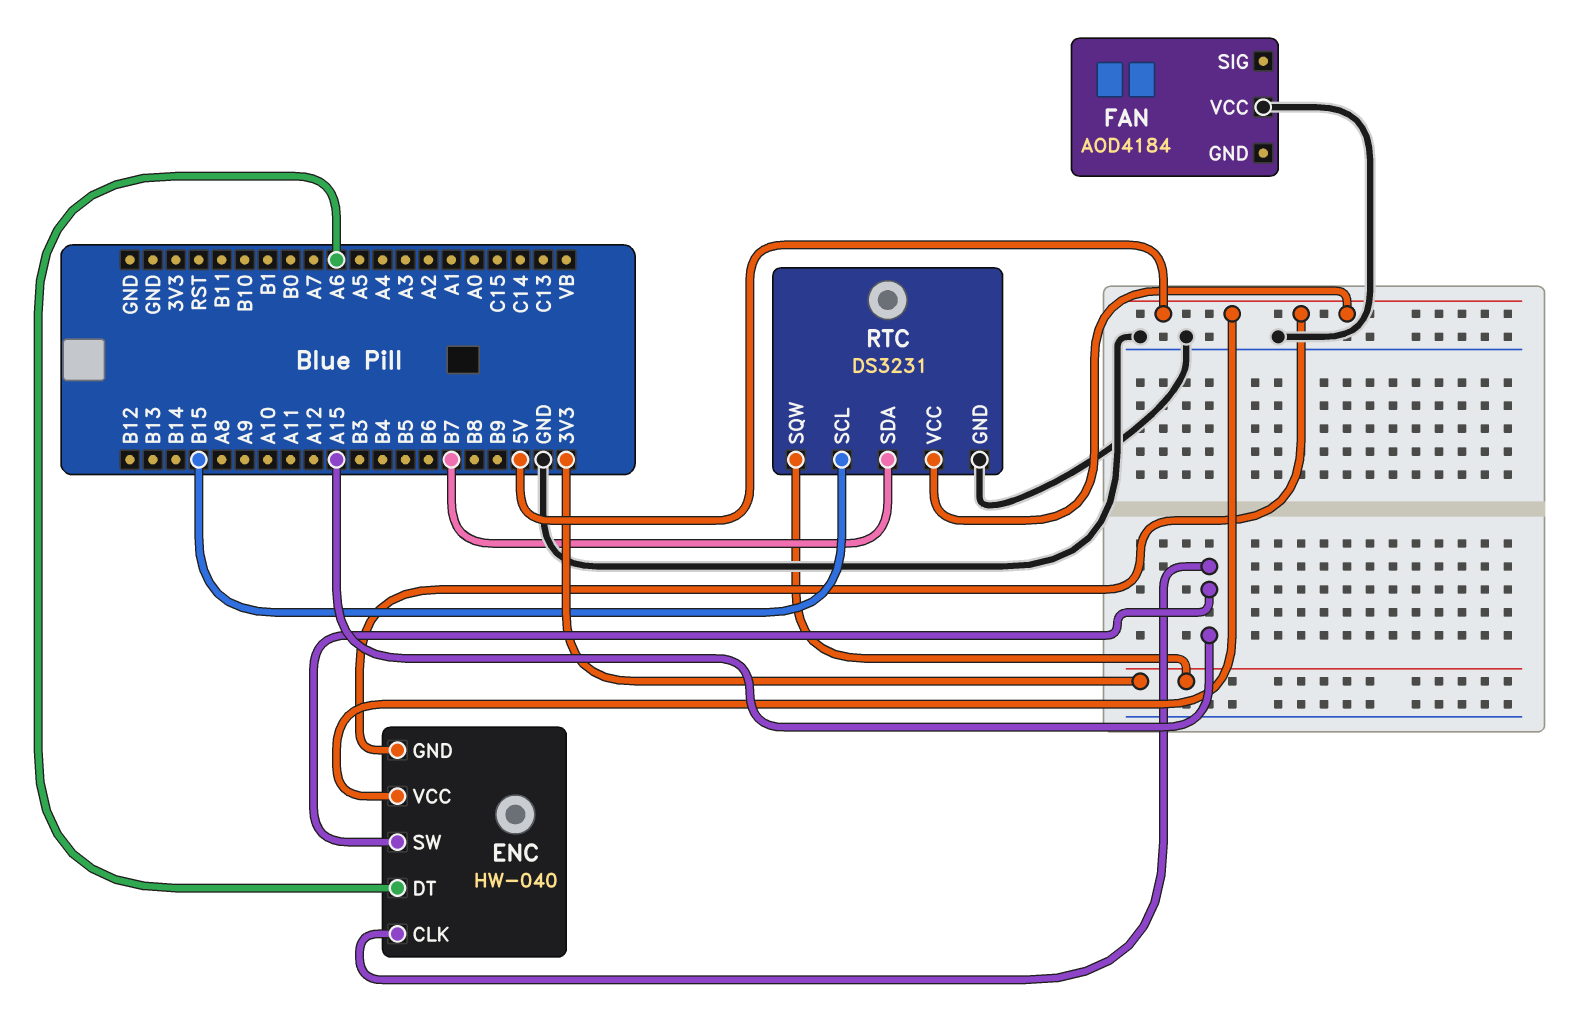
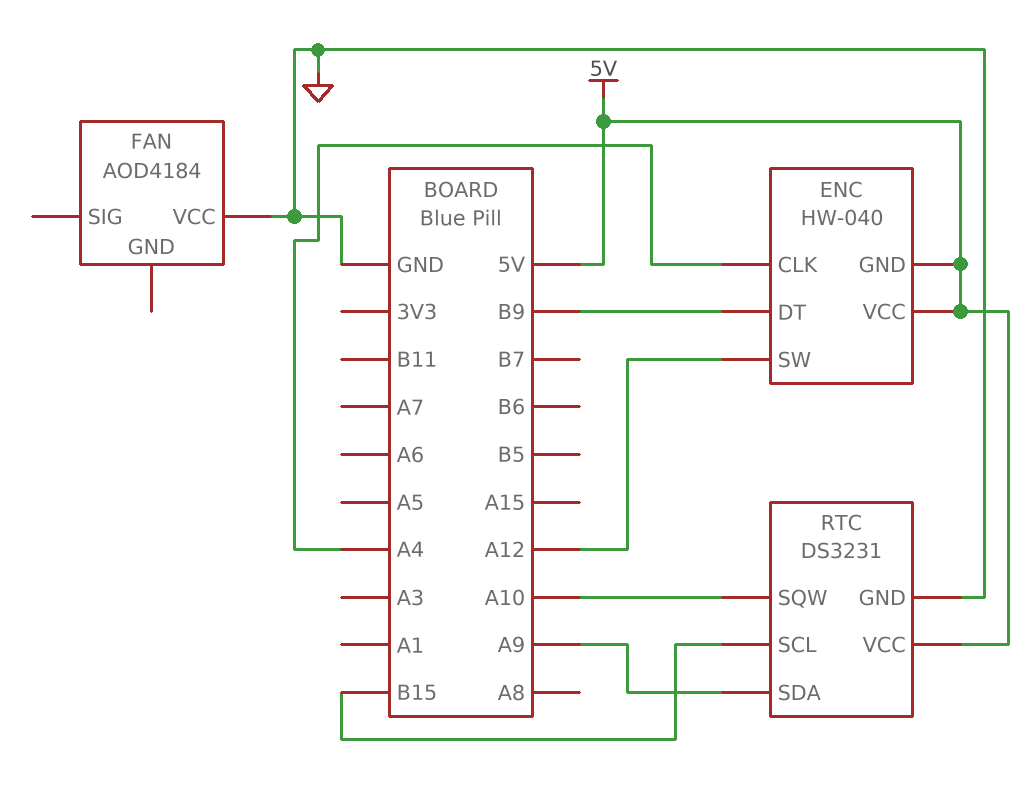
ENC pin CLK: A15 -> A4
ENC pin DT: A6 -> B9
ENC pin SW: A15 -> A12
RTC pin SDA: B7 -> A9
RTC pin SQW: 3V3 -> A10

